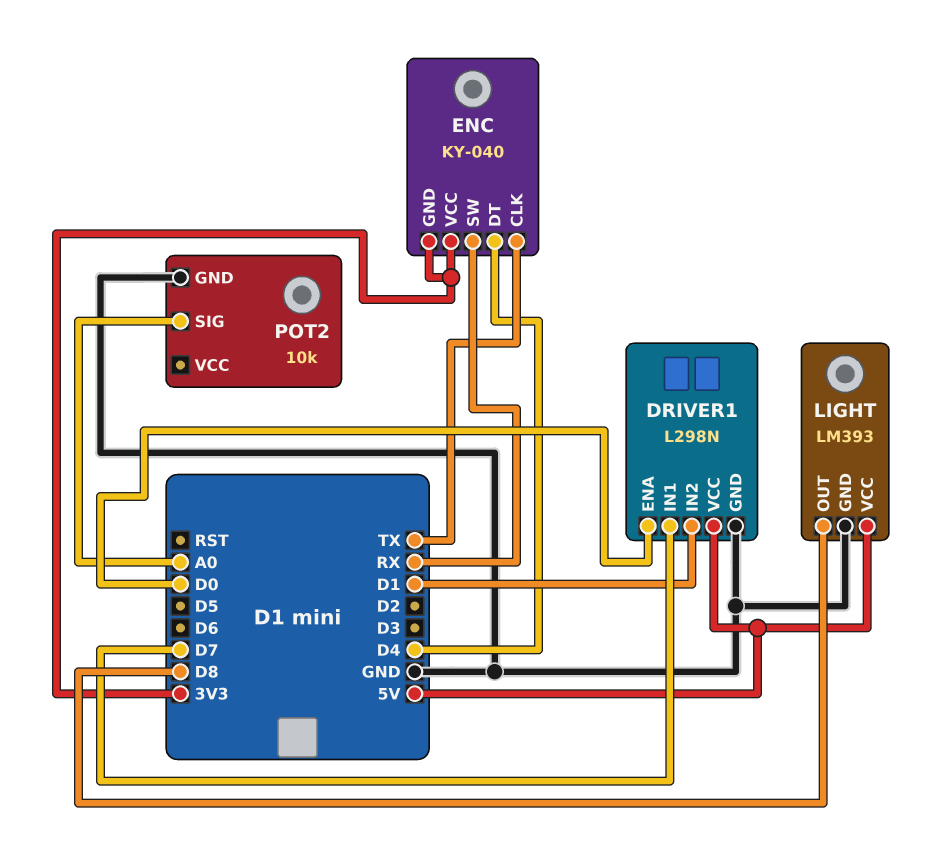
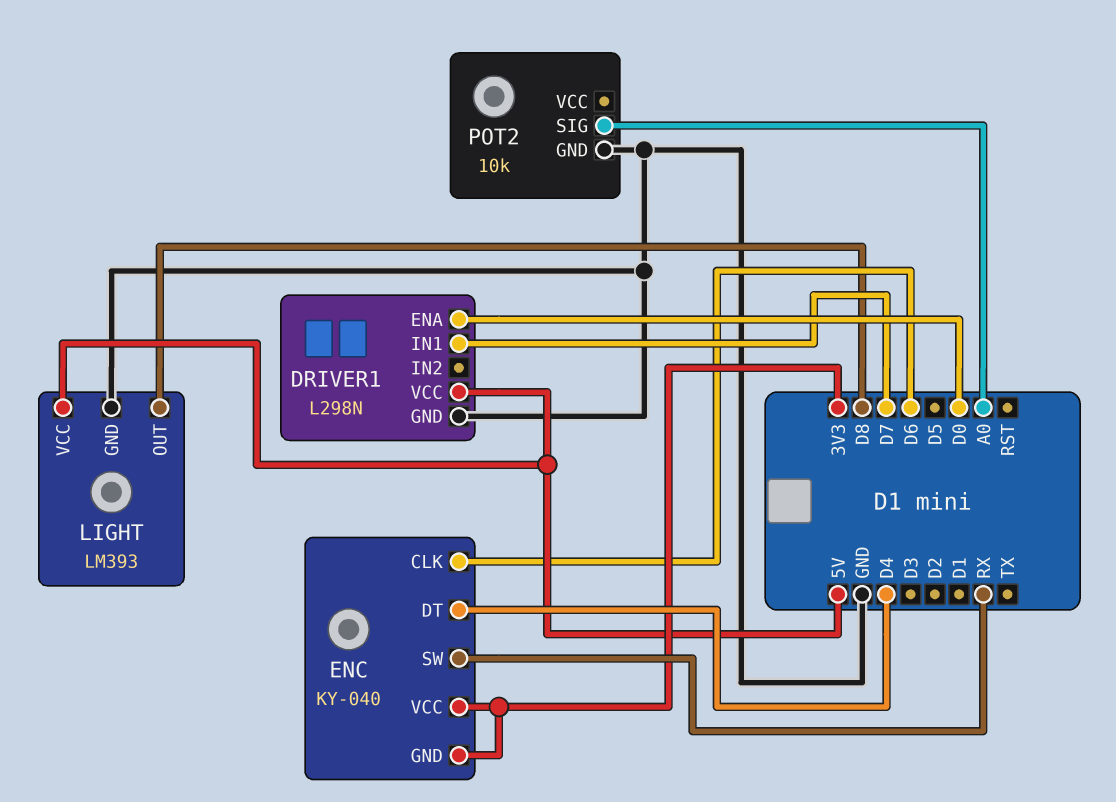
DRIVER1 pin IN2: D1 -> none
ENC pin CLK: TX -> D6

